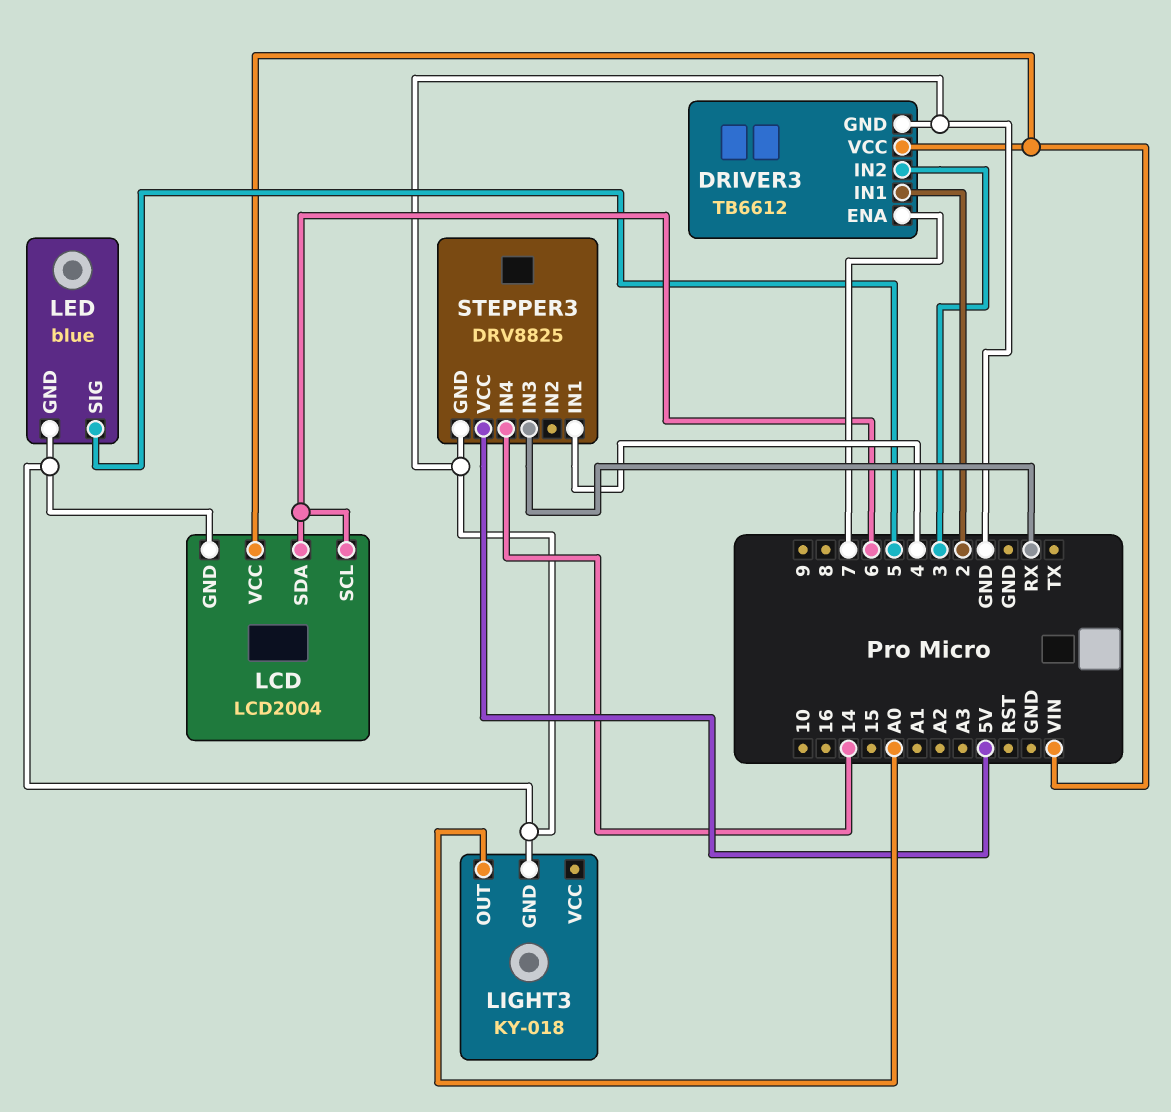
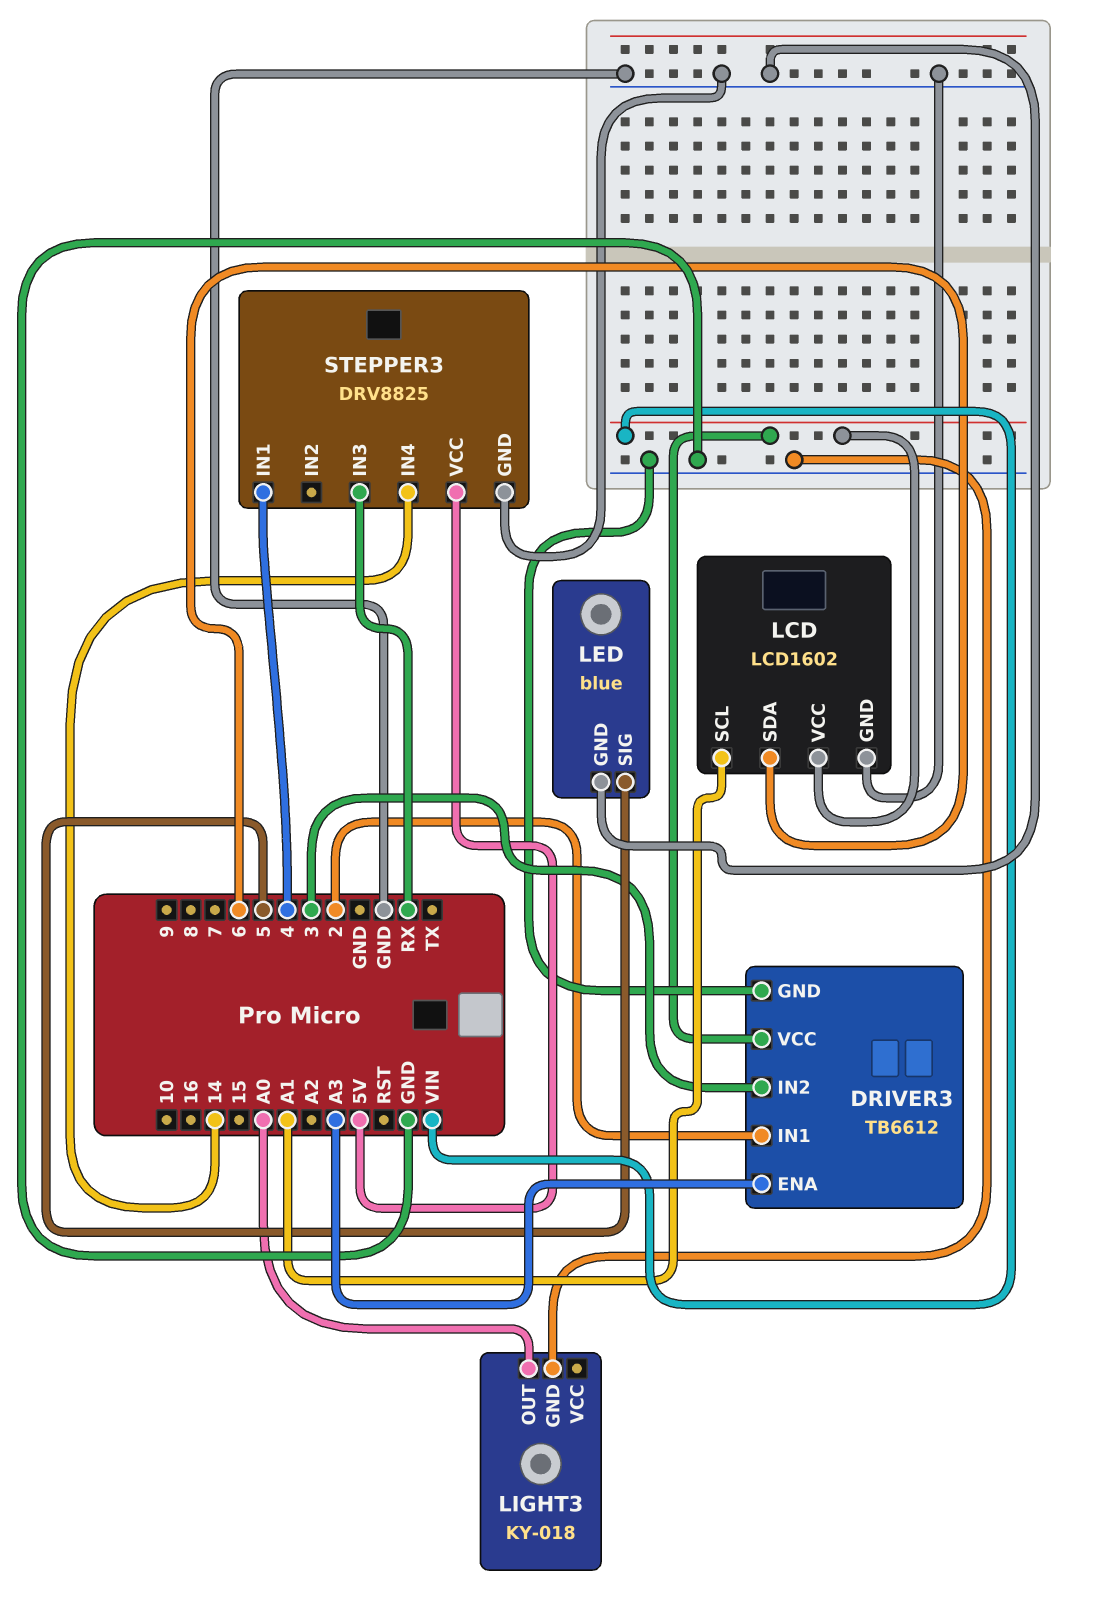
DRIVER3 pin ENA: 7 -> A3
LCD: LCD2004 -> LCD1602
LCD pin SCL: 6 -> A1

